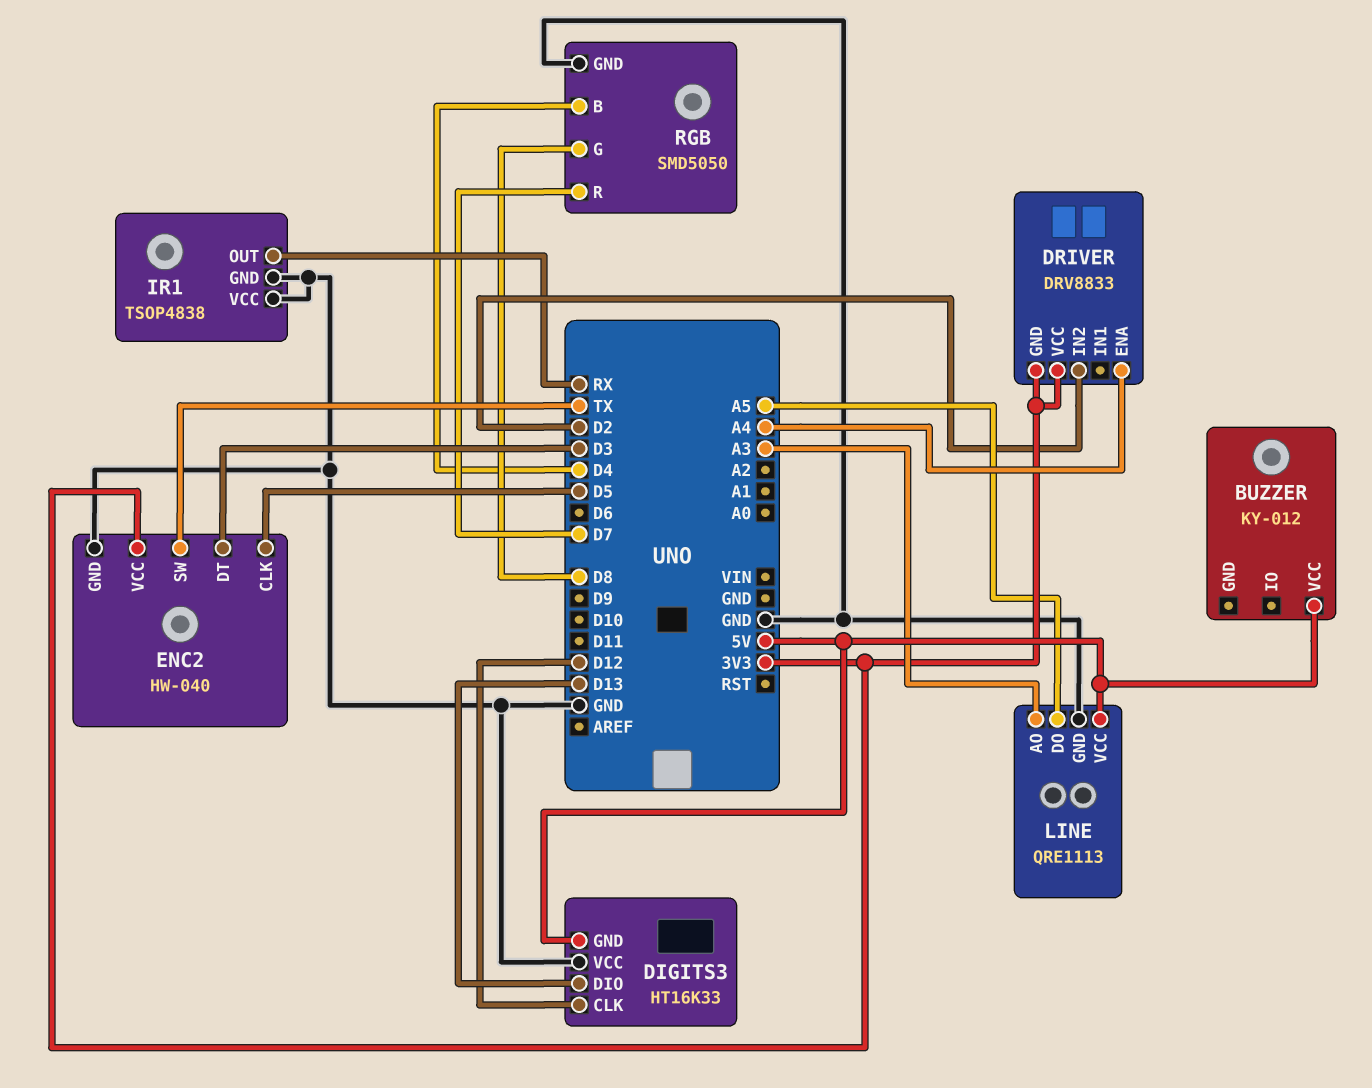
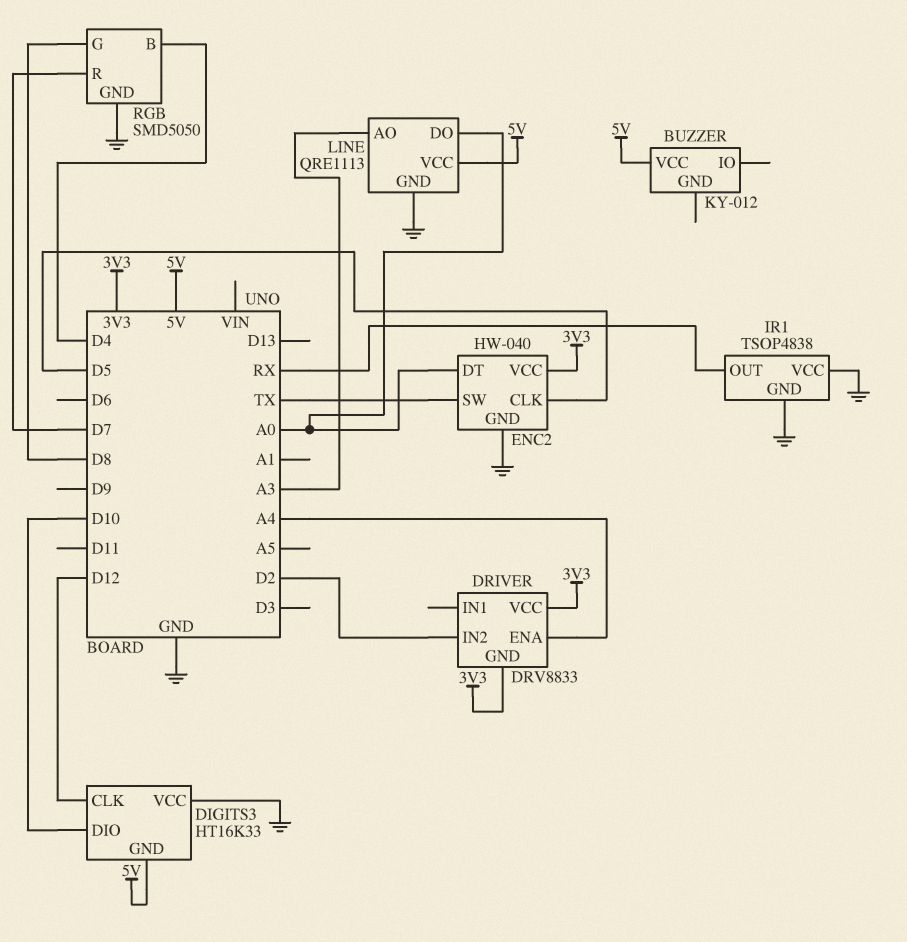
DIGITS3 pin DIO: D13 -> D10
ENC2 pin DT: D3 -> A0
LINE pin DO: A5 -> A0

